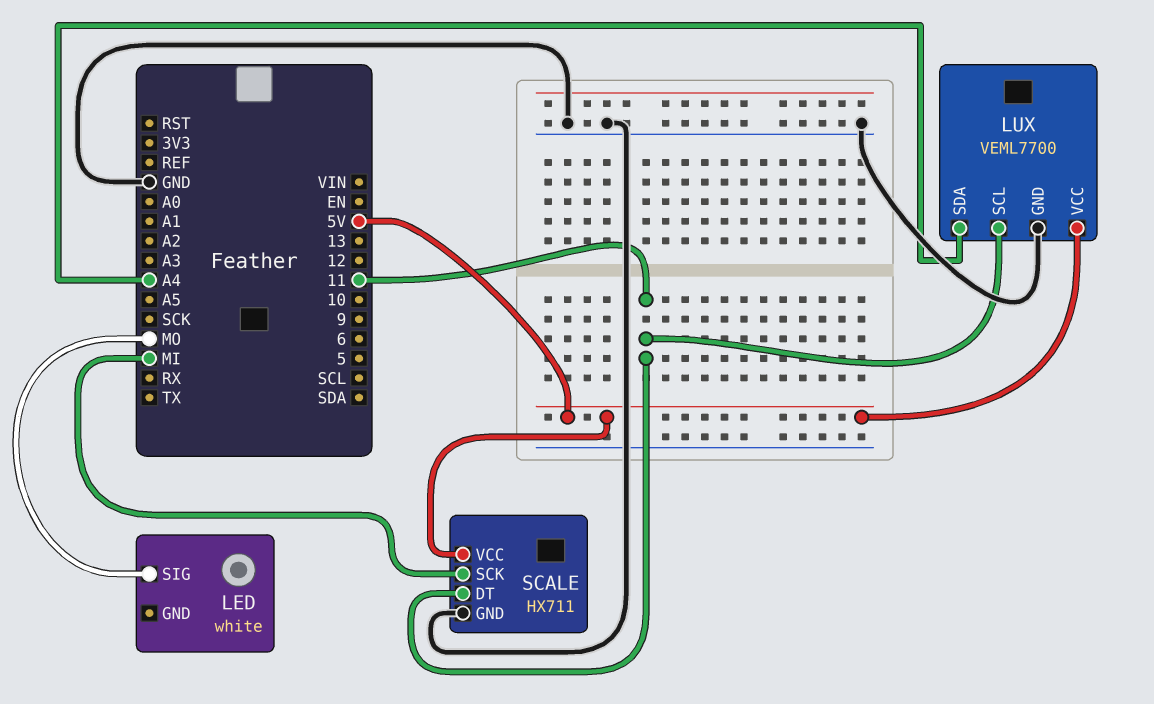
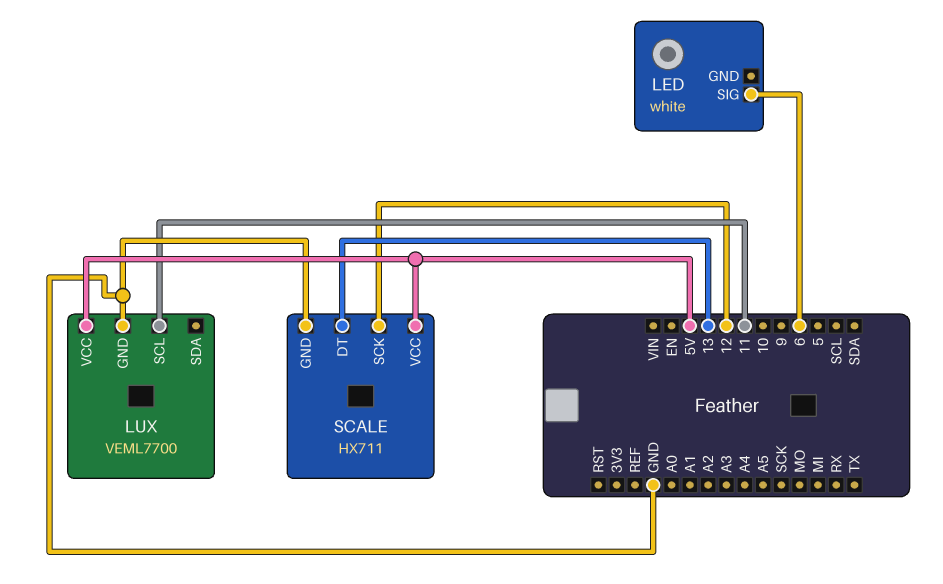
LED pin SIG: MO -> 6
LUX pin SDA: A4 -> none
SCALE pin DT: 11 -> 13
SCALE pin SCK: MI -> 12

